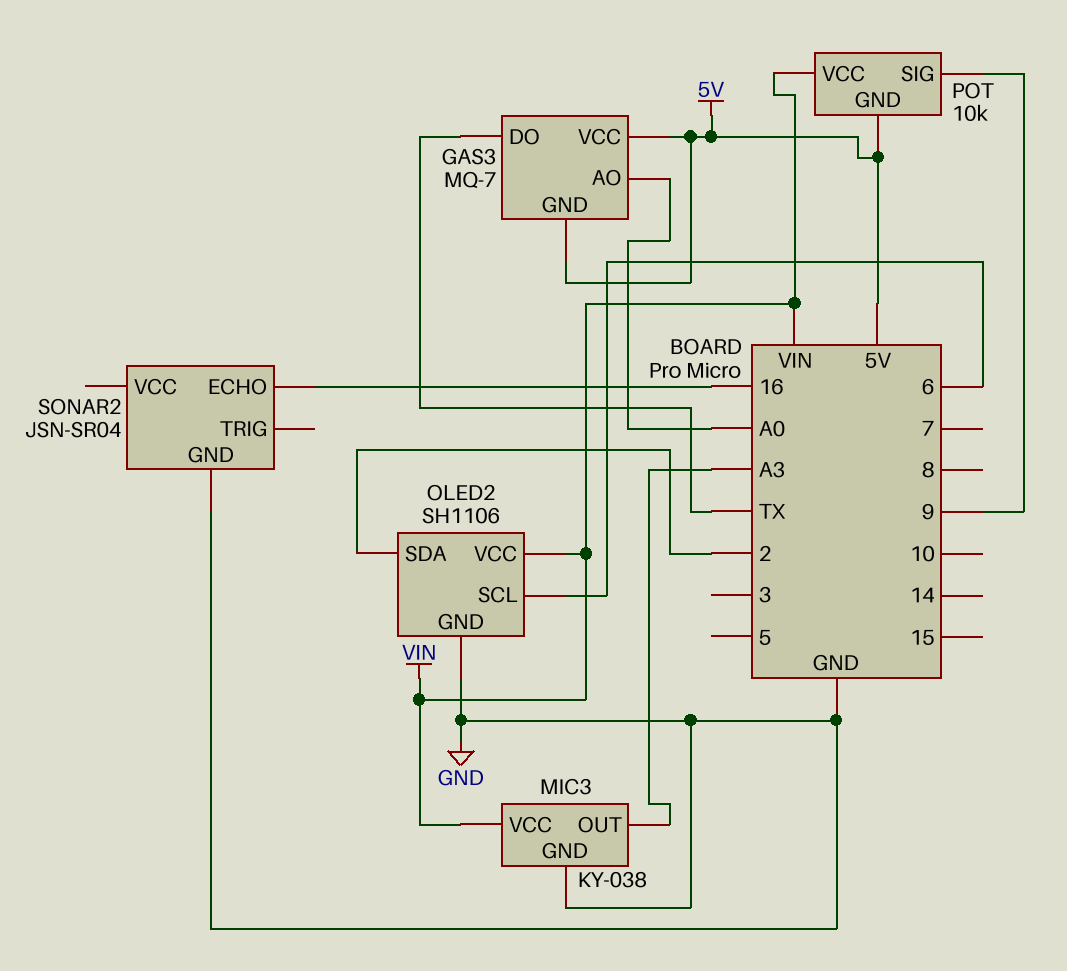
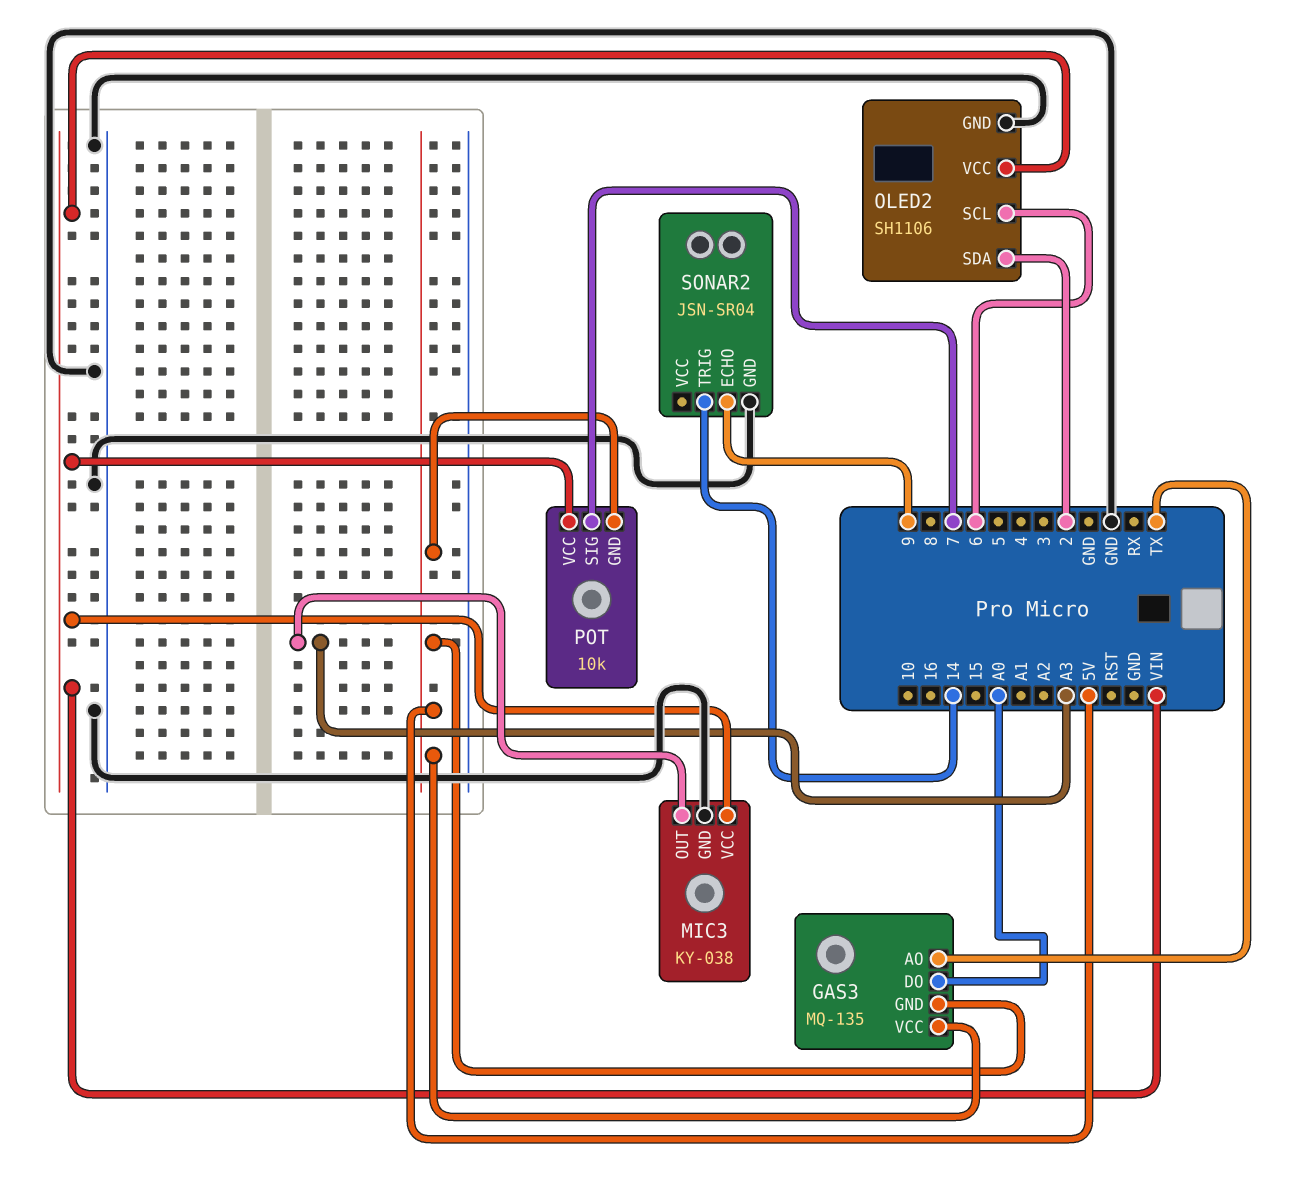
GAS3: MQ-7 -> MQ-135
GAS3 pin AO: A0 -> TX
GAS3 pin DO: TX -> A0
POT pin SIG: 9 -> 7
SONAR2 pin ECHO: 16 -> 9
SONAR2 pin TRIG: none -> 14

